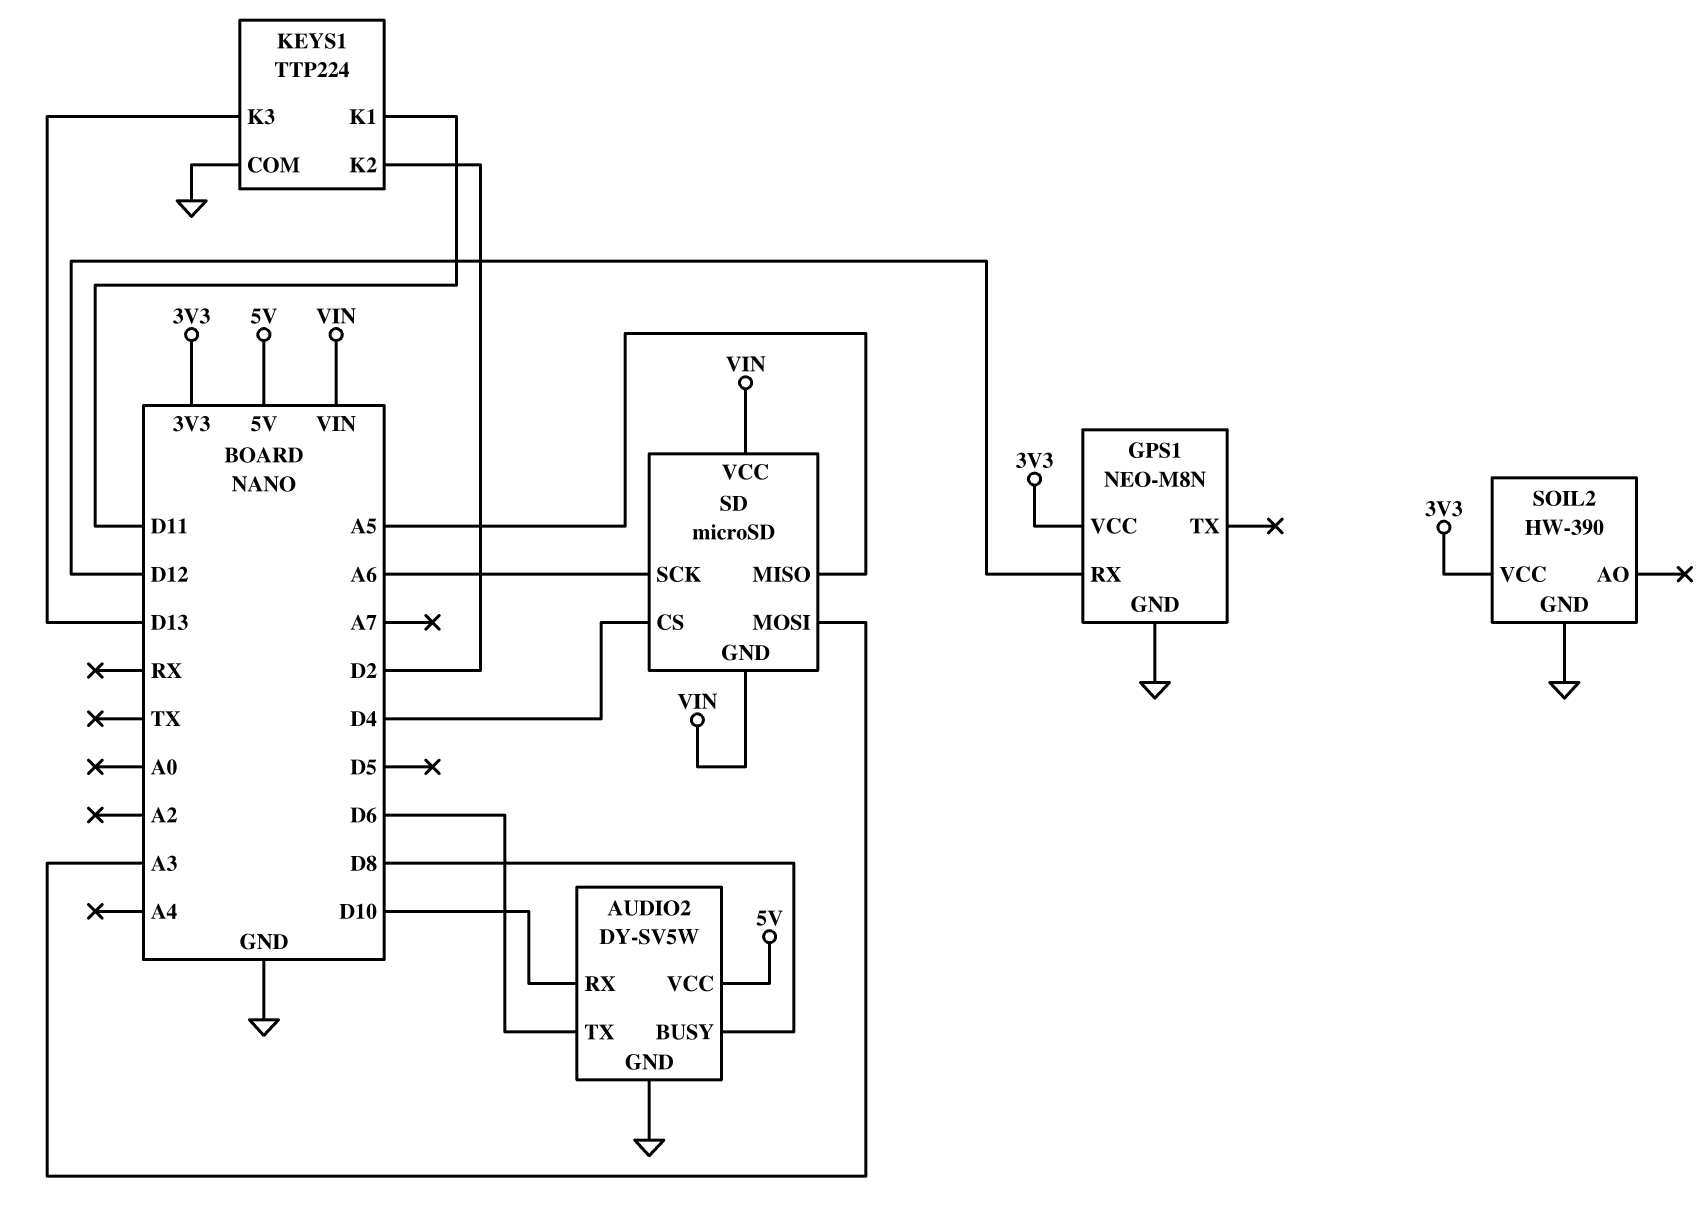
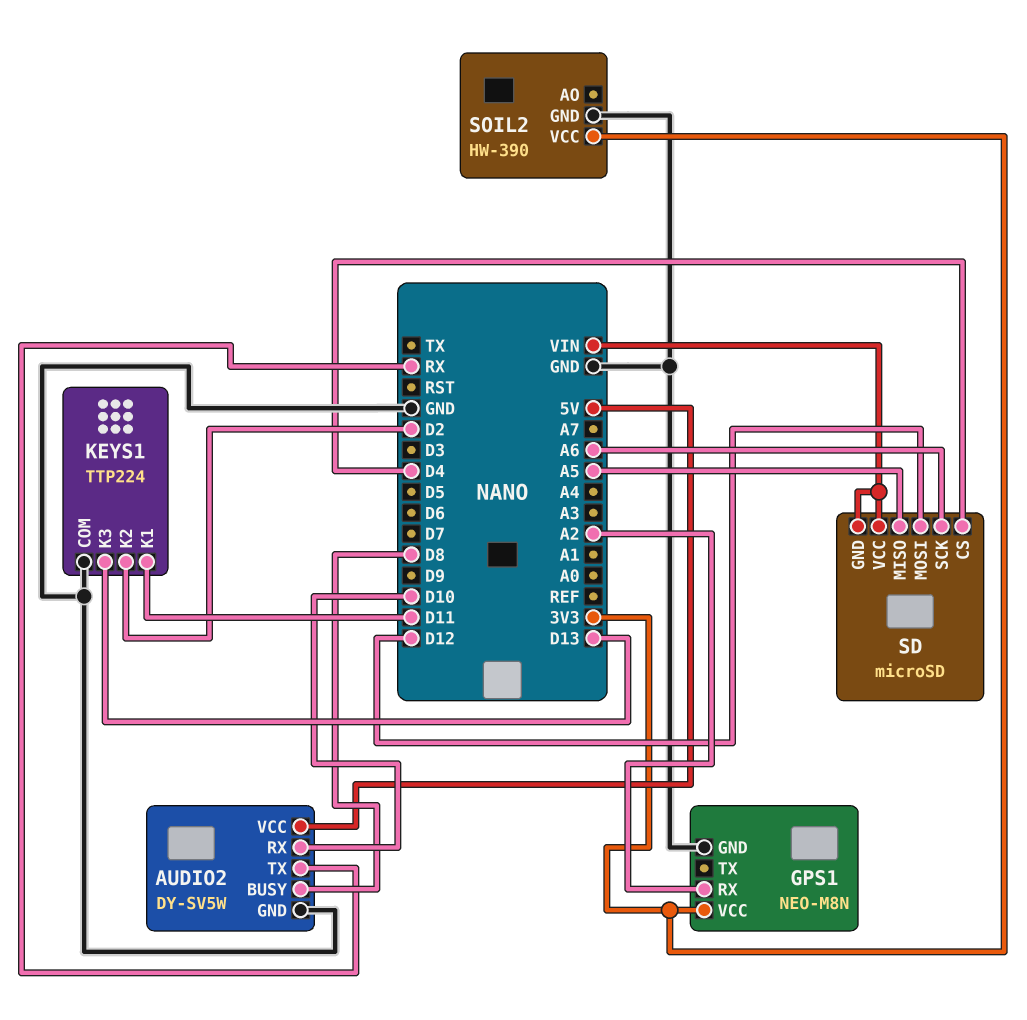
AUDIO2 pin TX: D6 -> RX
GPS1 pin RX: D12 -> A2
SD pin MOSI: A3 -> D12

